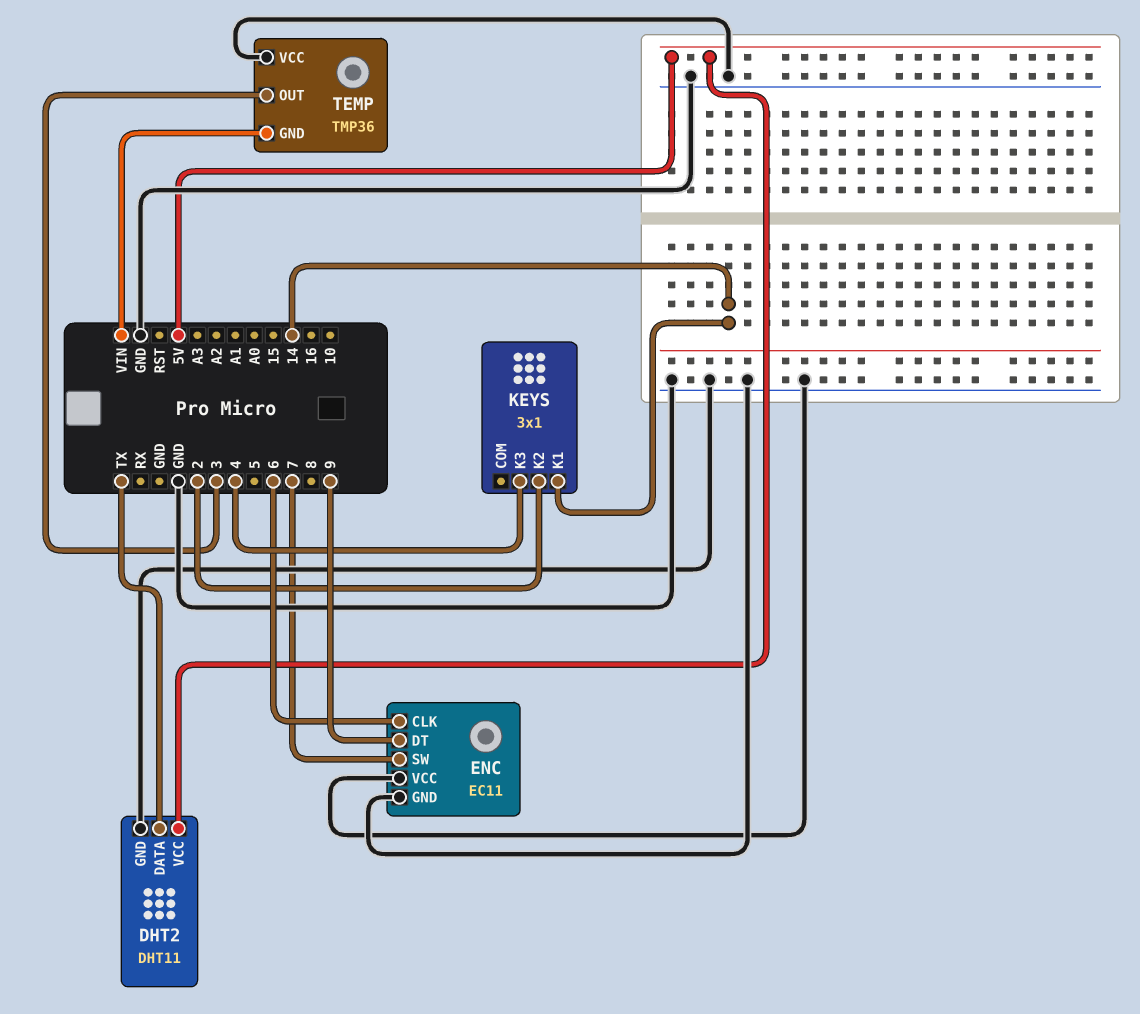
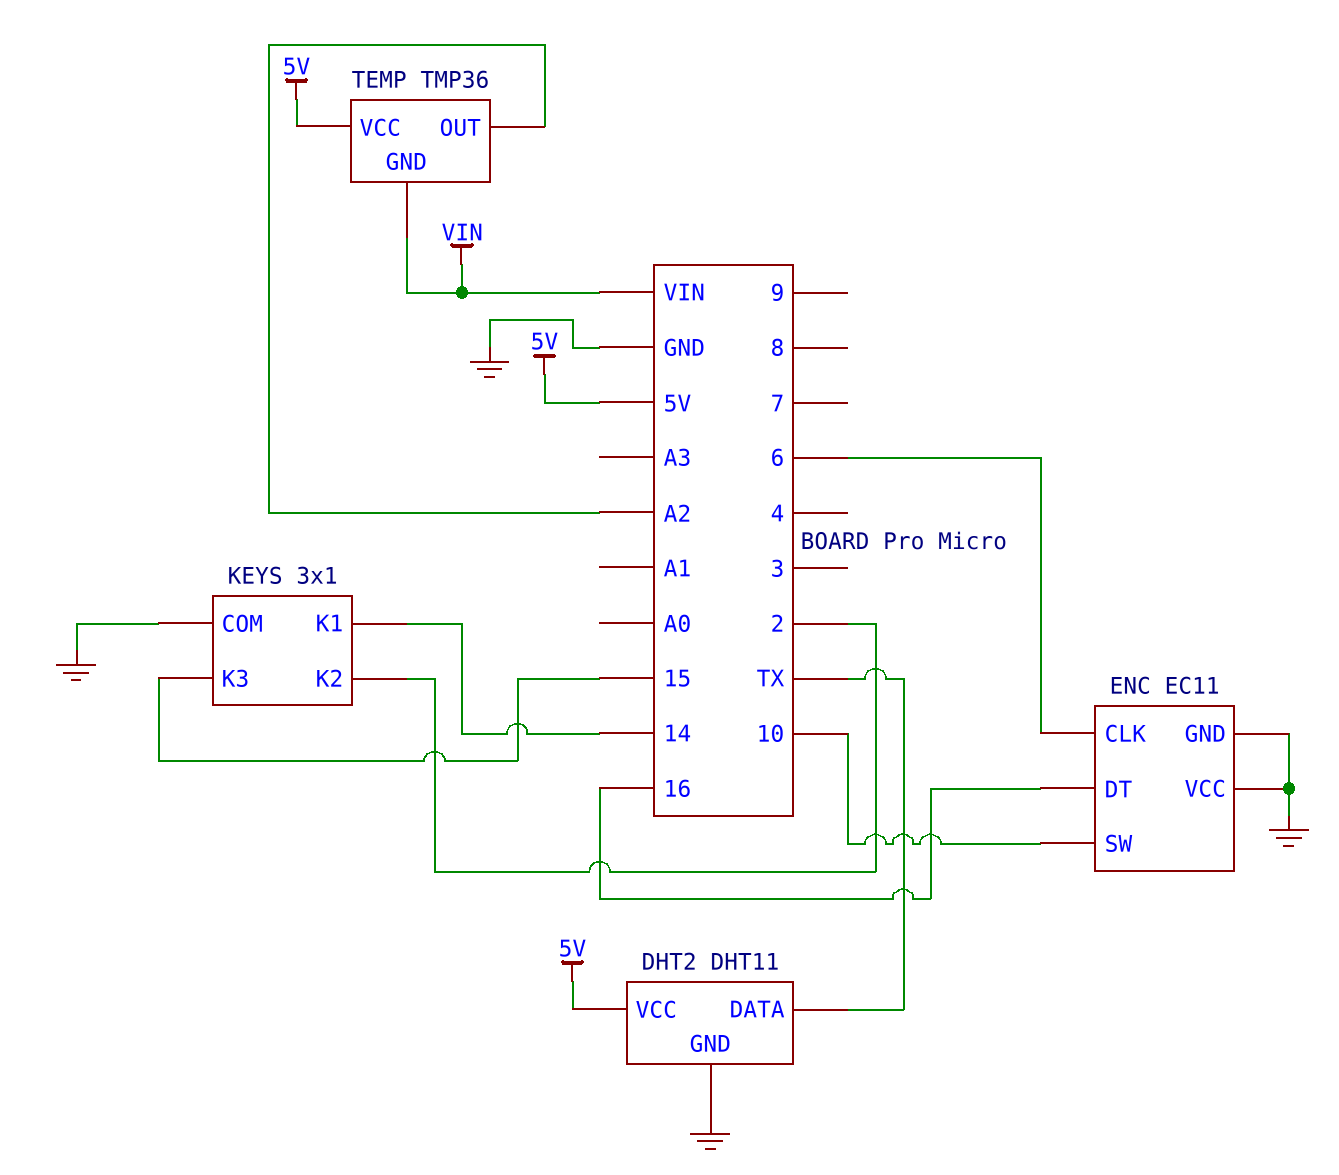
ENC pin DT: 9 -> 16
ENC pin SW: 7 -> 10
KEYS pin COM: none -> GND
KEYS pin K3: 4 -> 15
TEMP pin OUT: 3 -> A2
TEMP pin VCC: GND -> 5V

